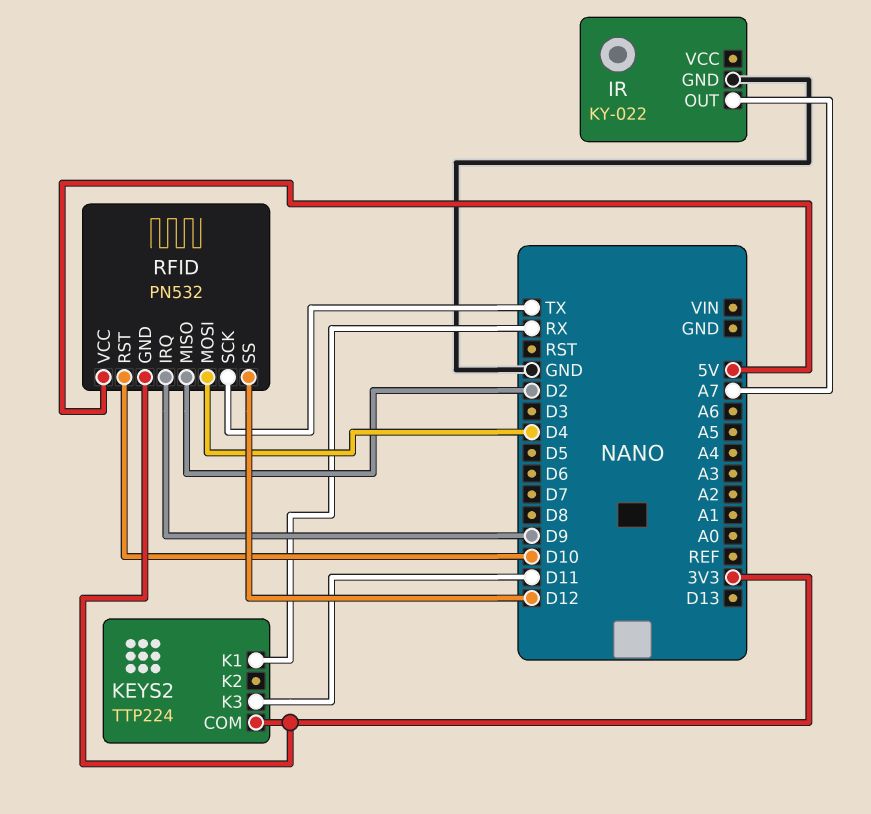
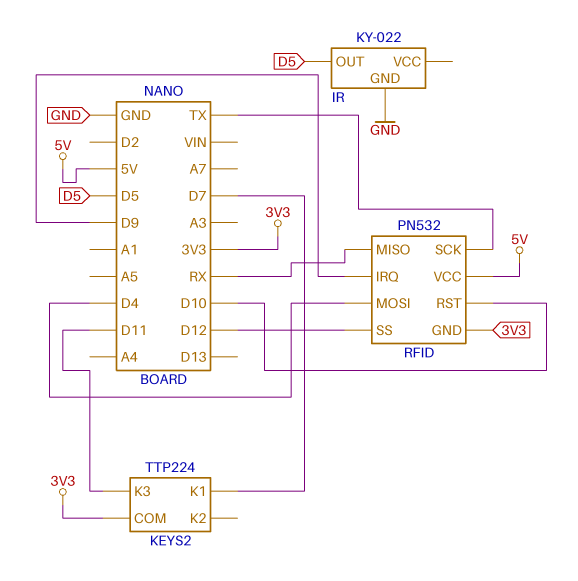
IR pin OUT: A7 -> D5
KEYS2 pin K1: RX -> D7
RFID pin MISO: D2 -> RX

